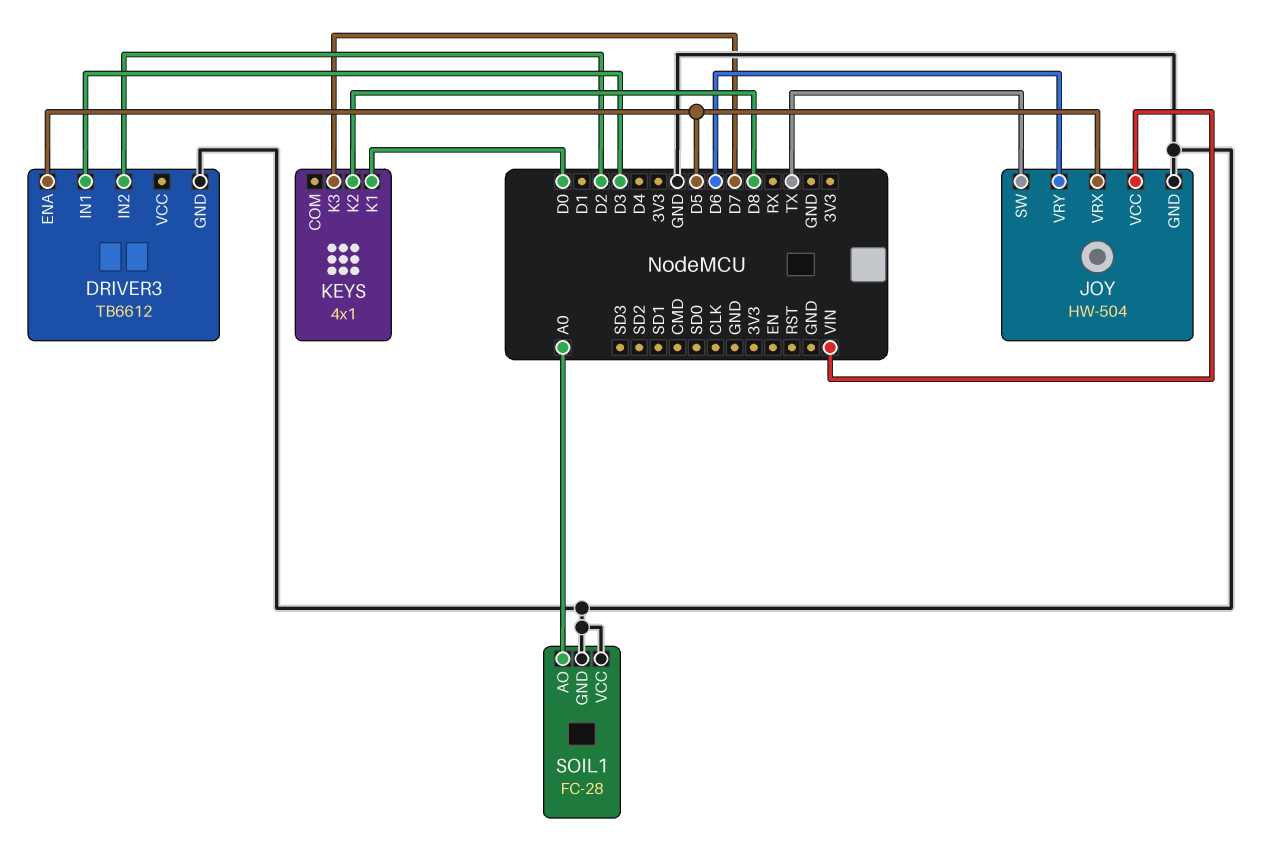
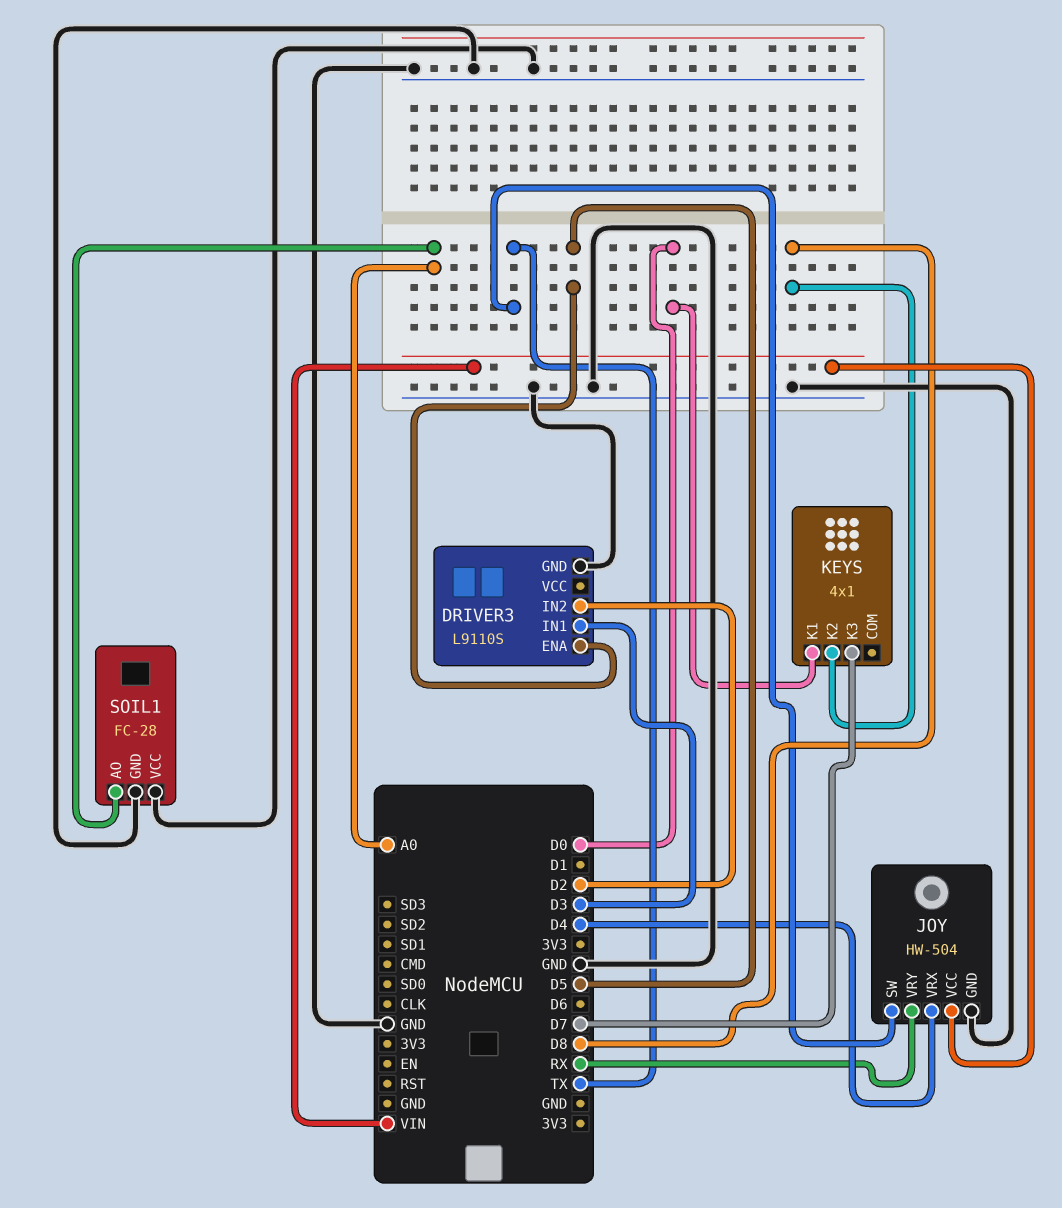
DRIVER3: TB6612 -> L9110S
JOY pin VRX: D5 -> D4
JOY pin VRY: D6 -> RX

